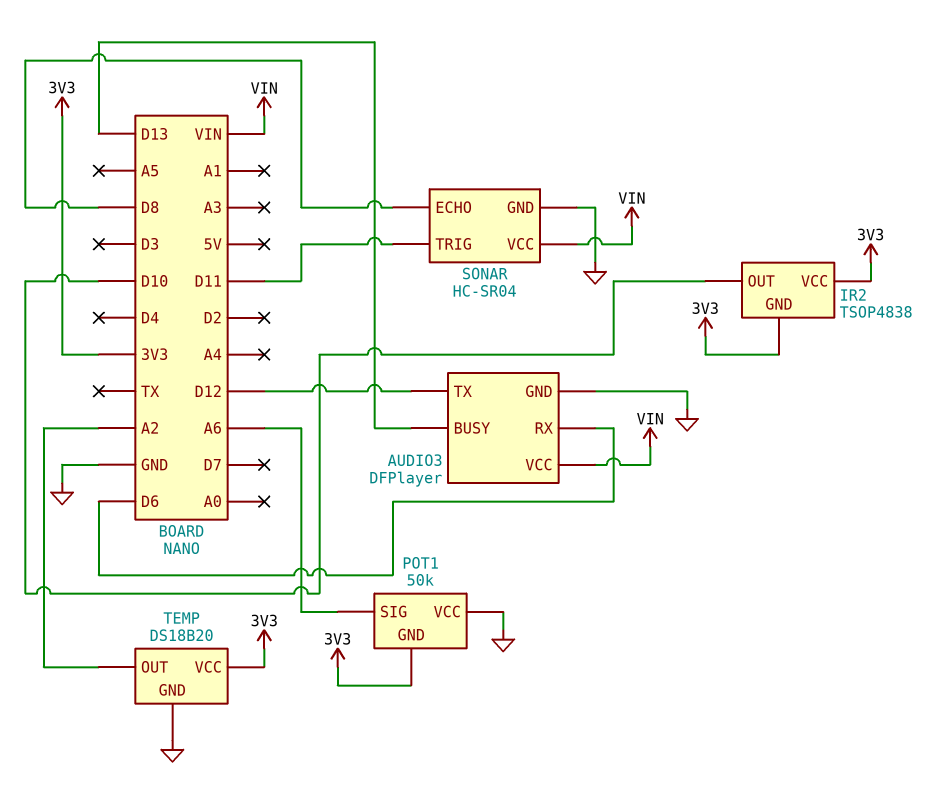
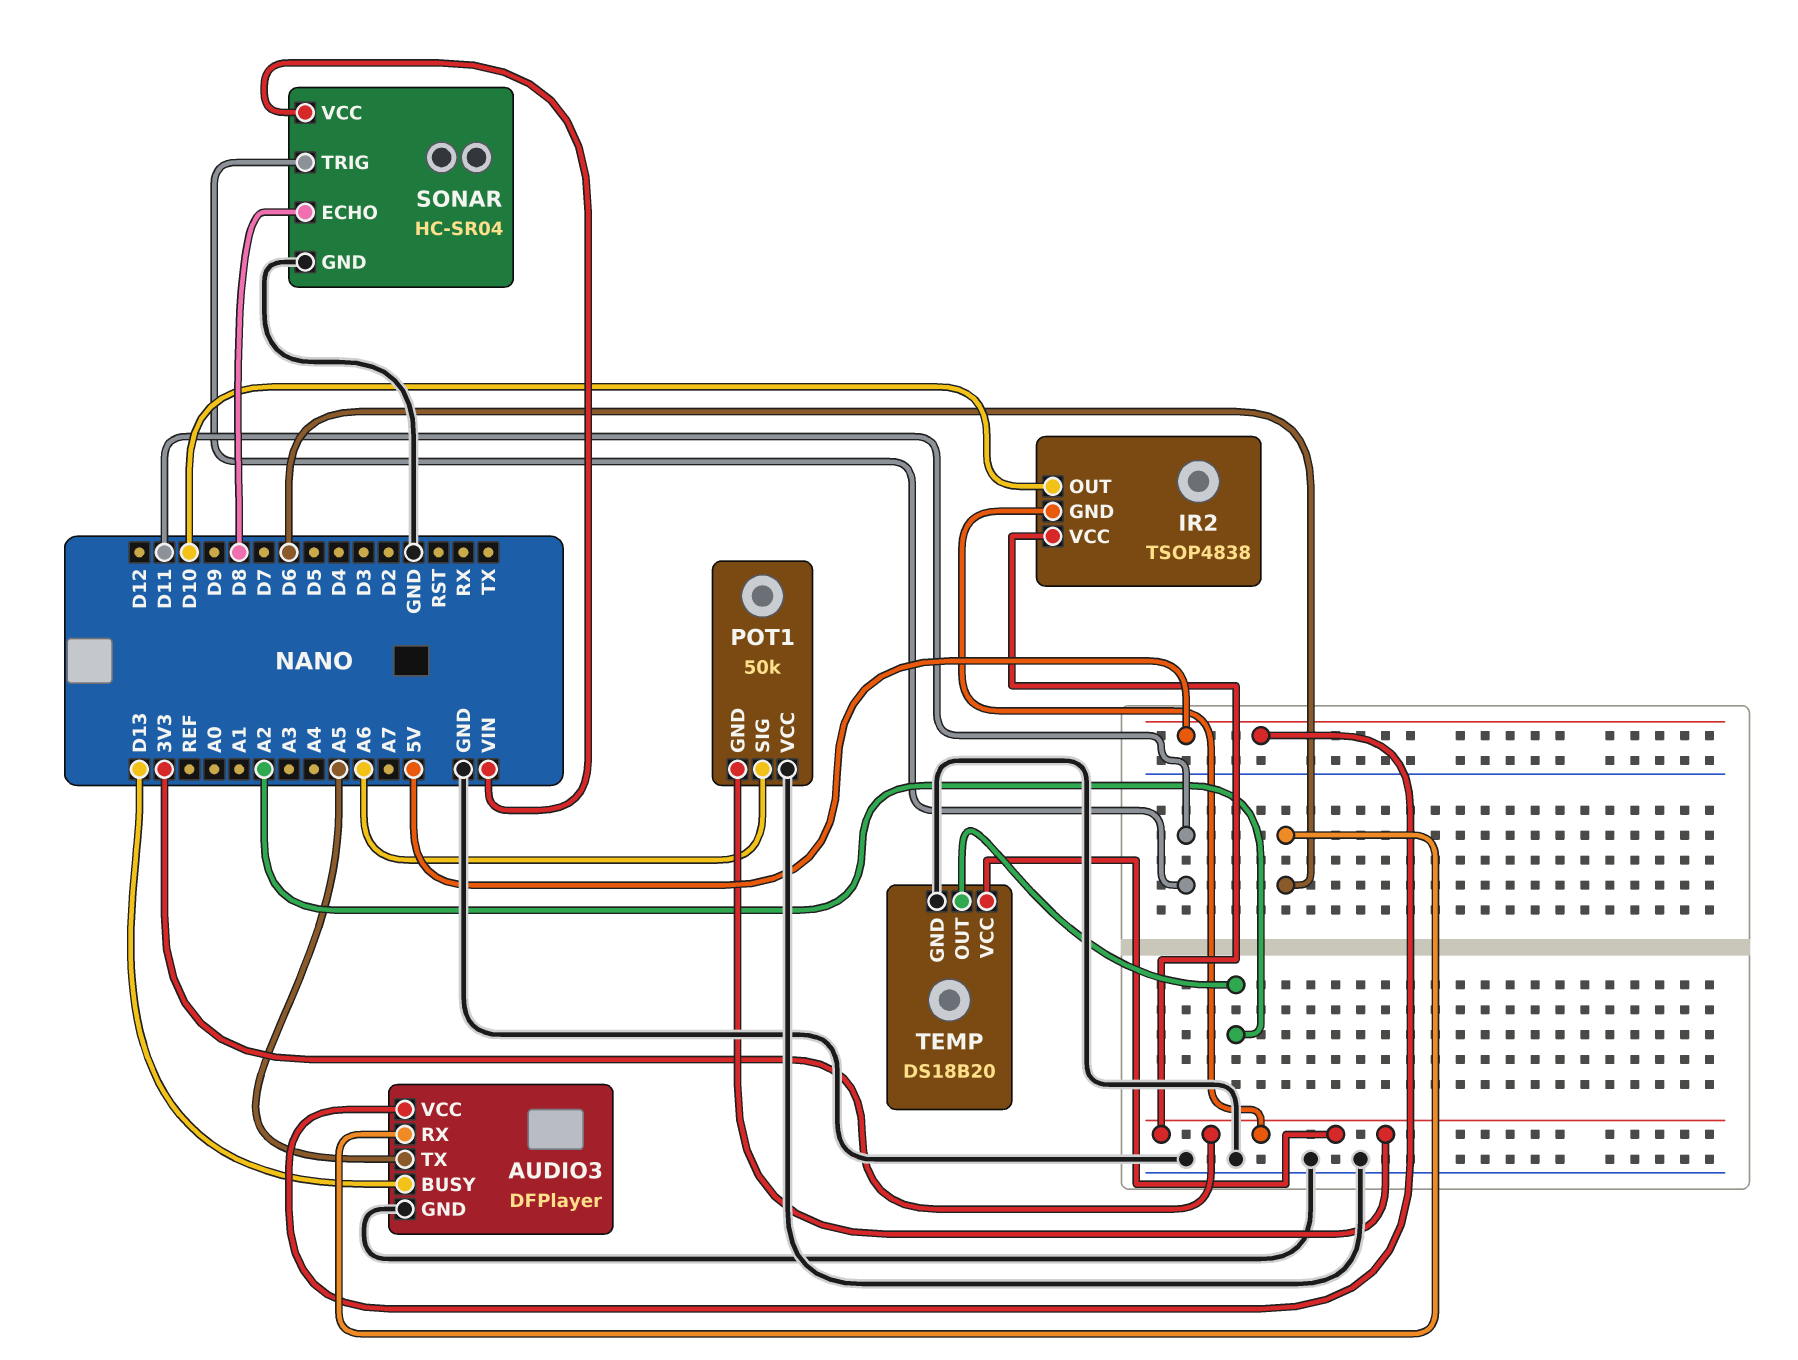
AUDIO3 pin TX: D12 -> A5
AUDIO3 pin VCC: VIN -> 5V

